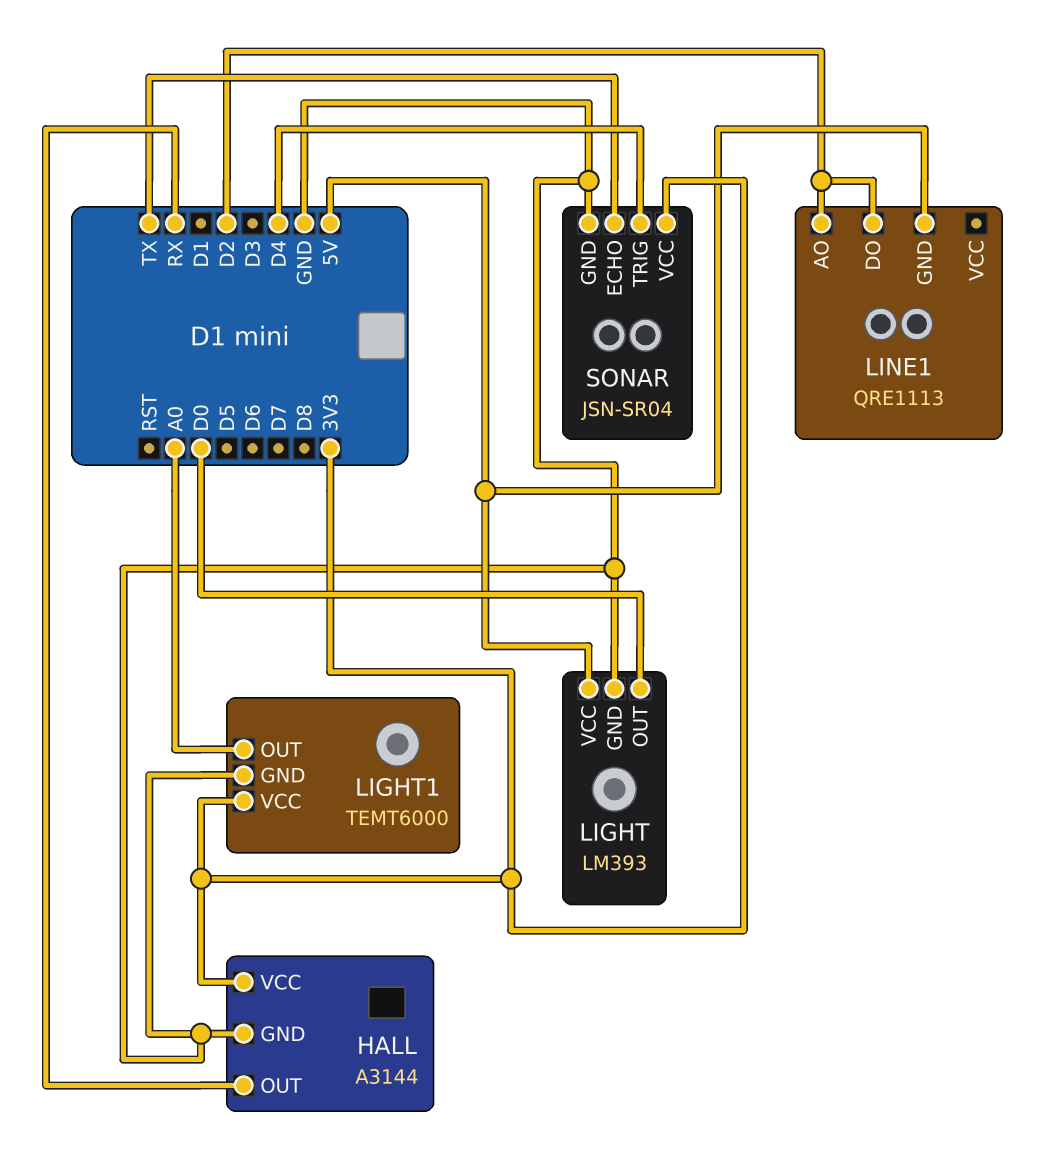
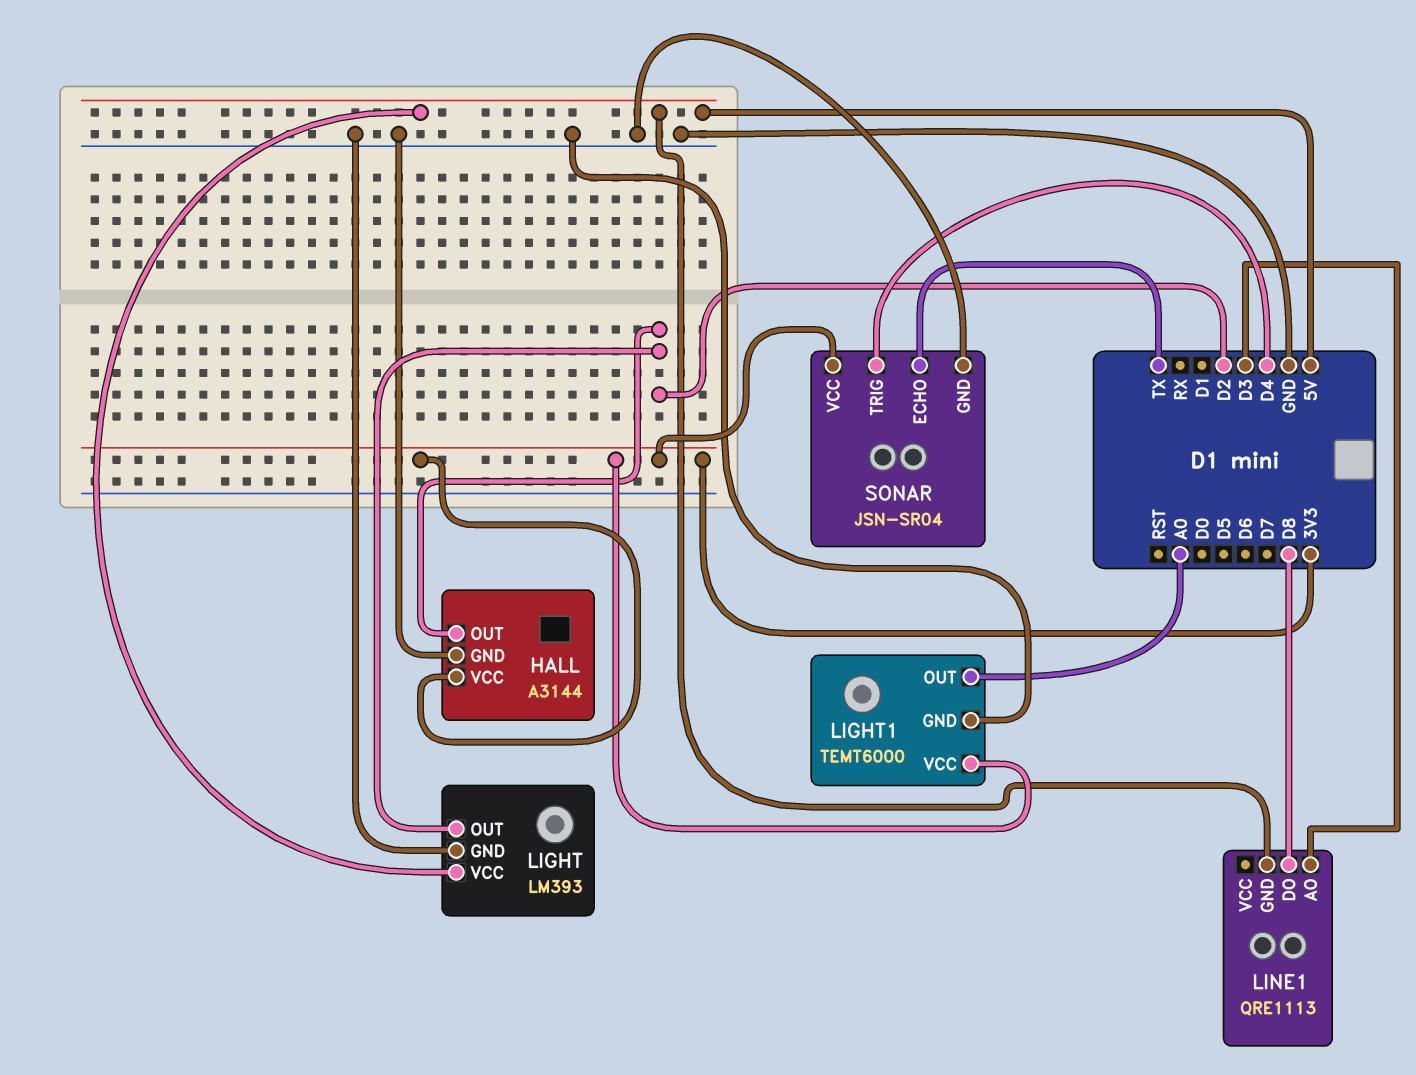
HALL pin OUT: RX -> D2
LIGHT pin OUT: D0 -> D2
LINE1 pin AO: D2 -> D3
LINE1 pin DO: D2 -> D8

